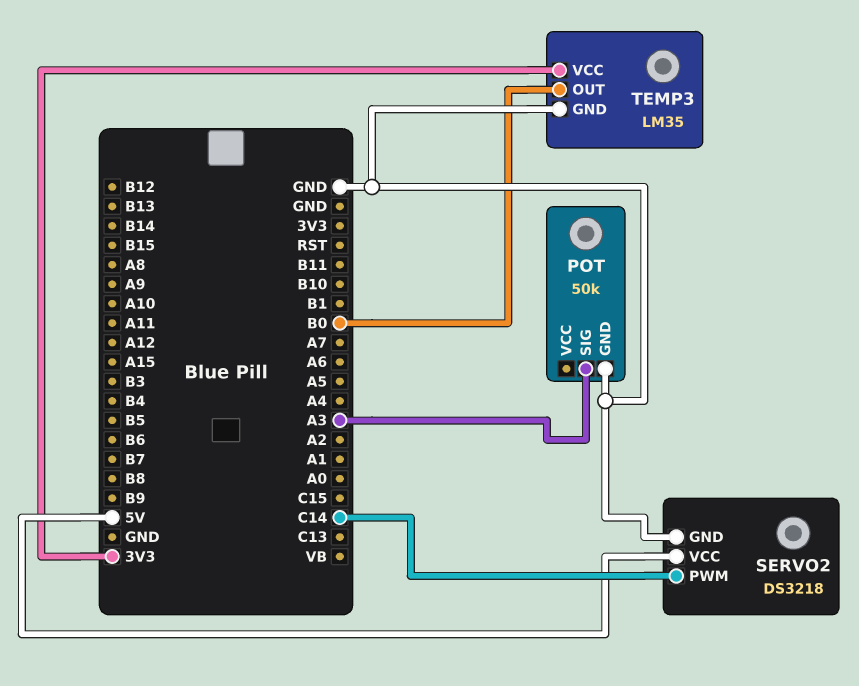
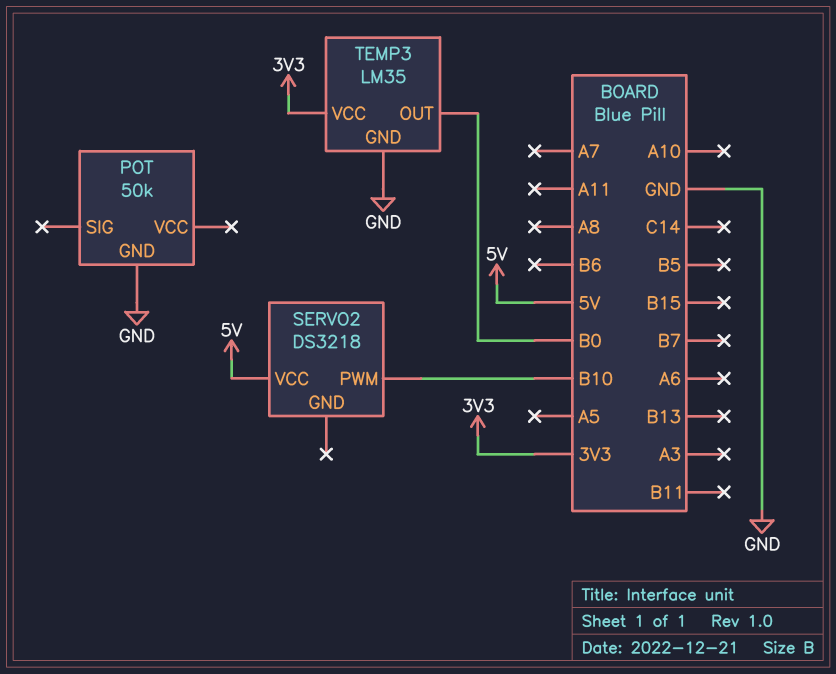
POT pin SIG: A3 -> none
SERVO2 pin GND: GND -> none
SERVO2 pin PWM: C14 -> B10

